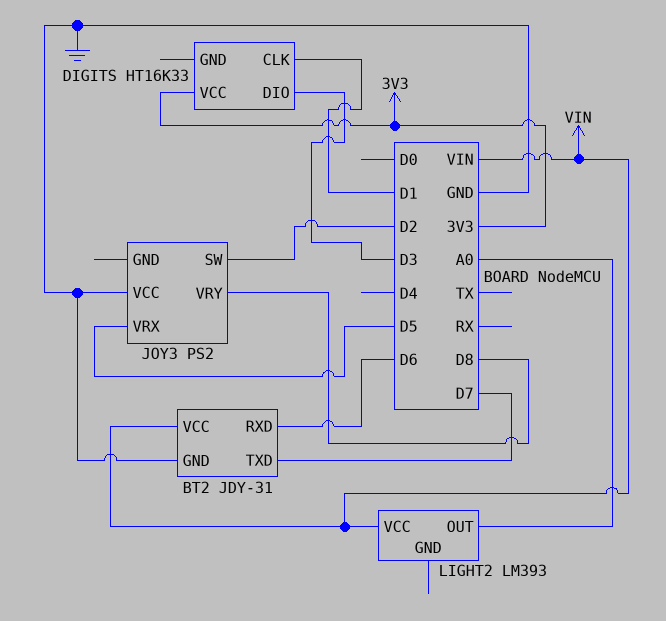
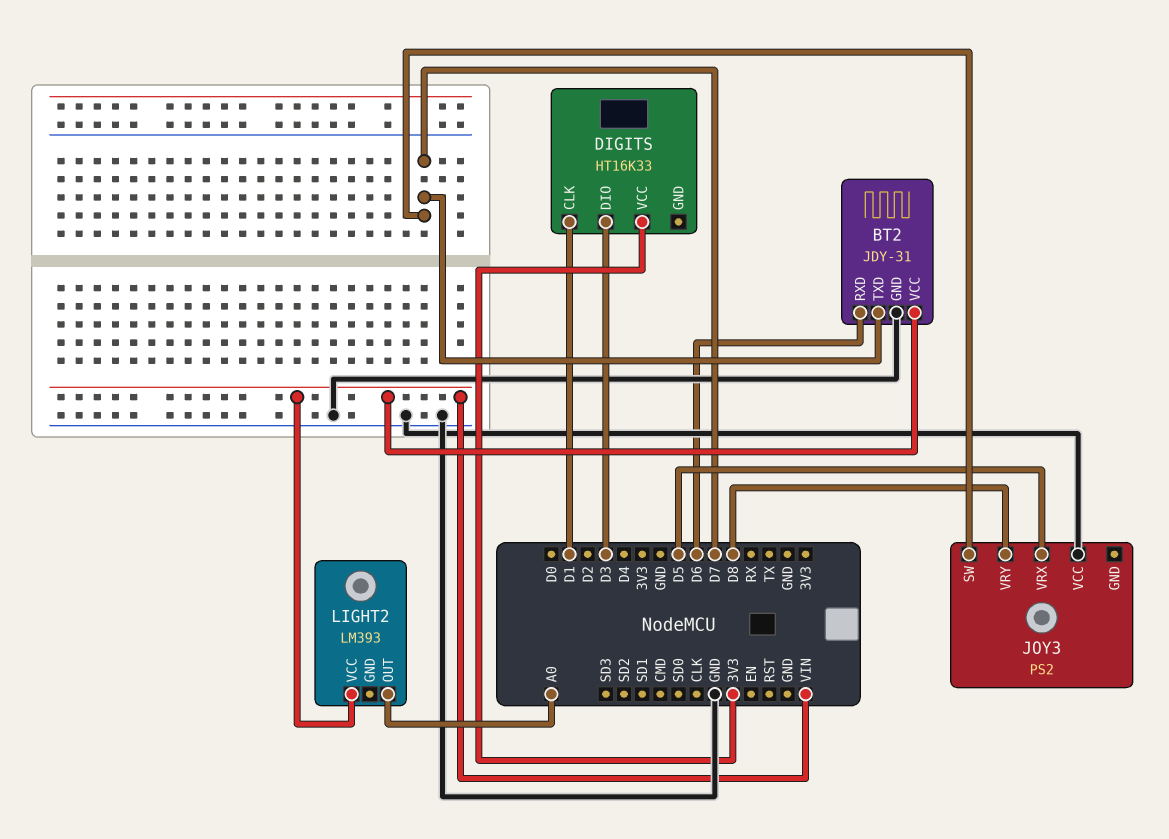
JOY3 pin SW: D2 -> D7

